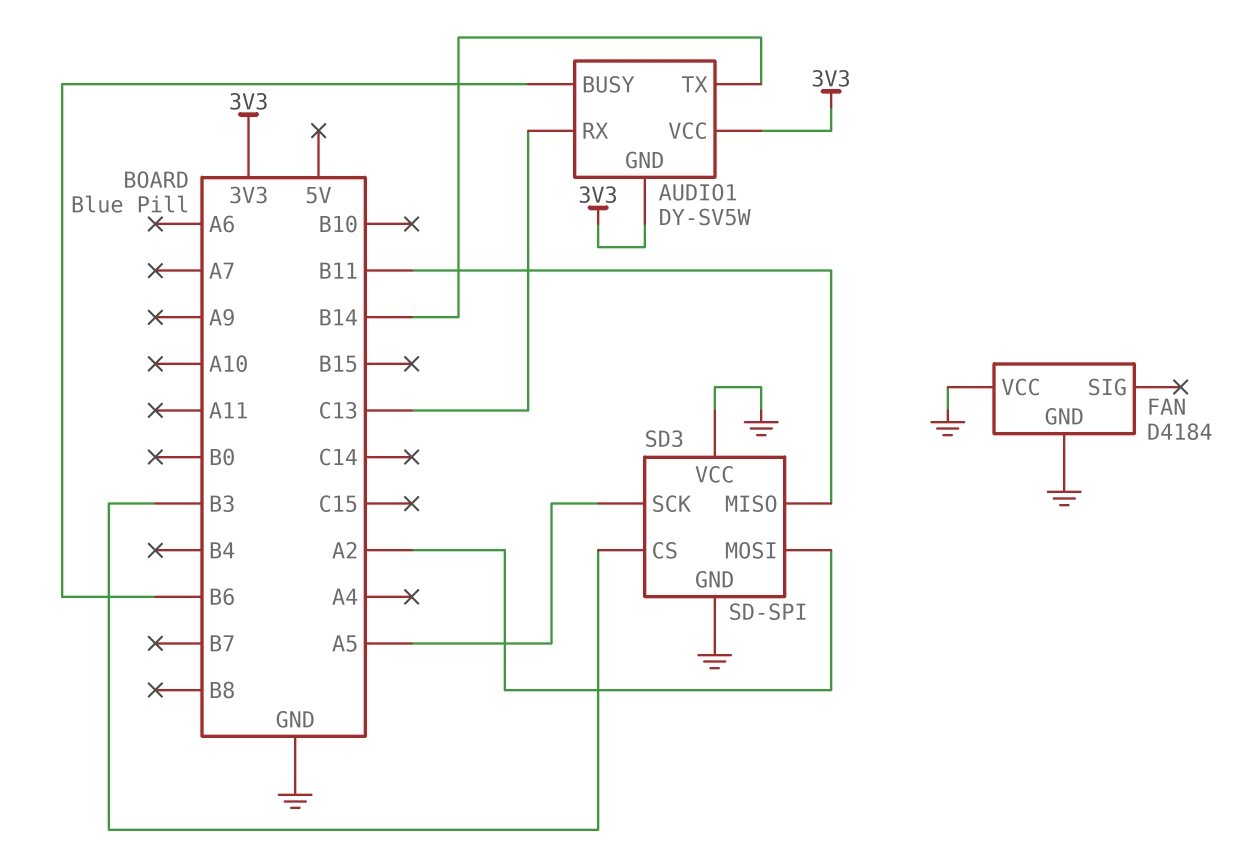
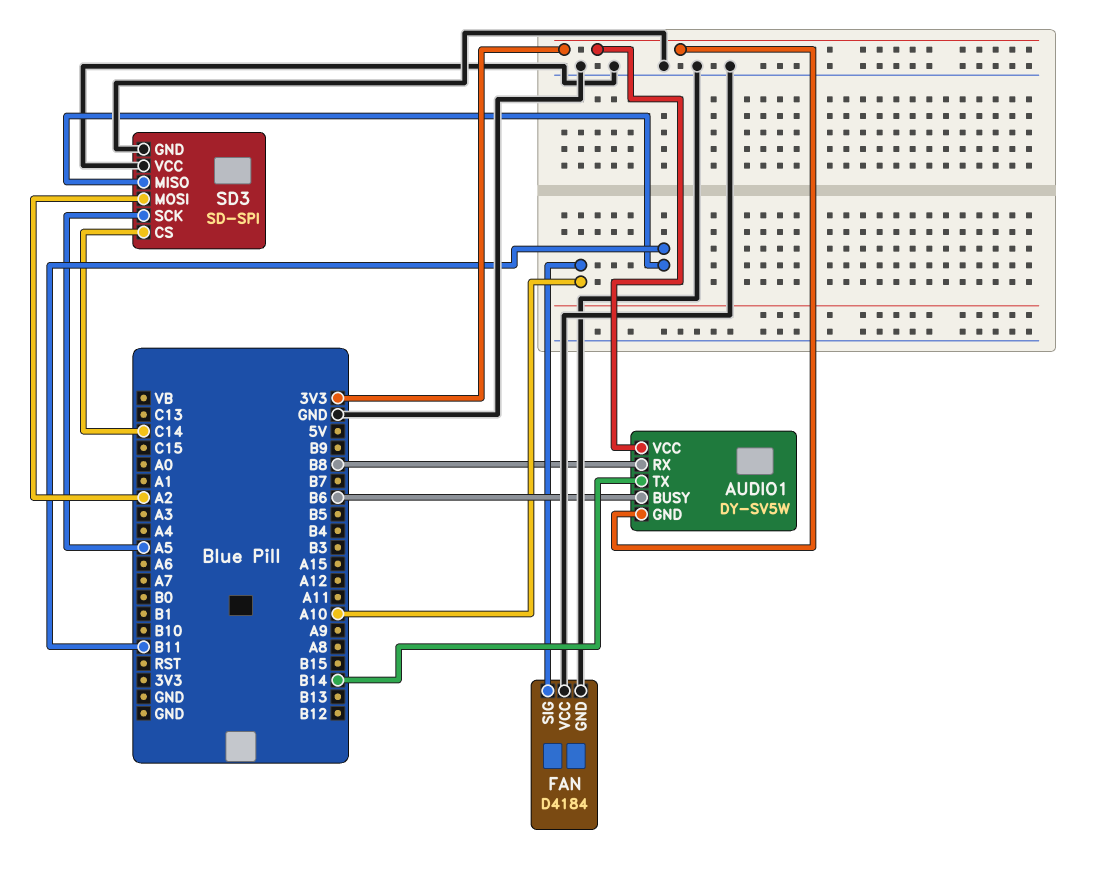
AUDIO1 pin RX: C13 -> B8
FAN pin SIG: none -> A10
SD3 pin CS: B3 -> C14

